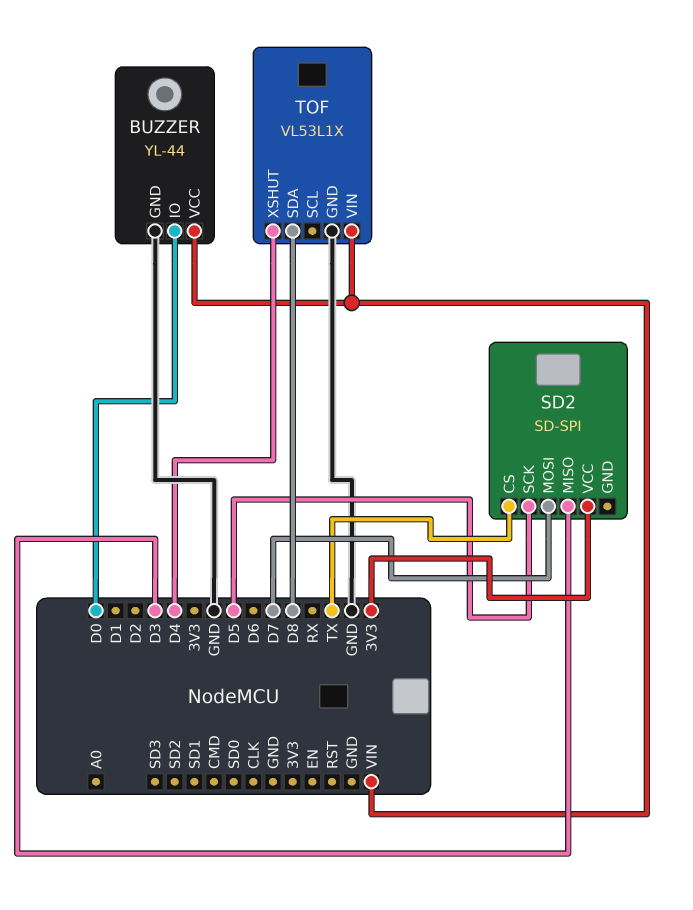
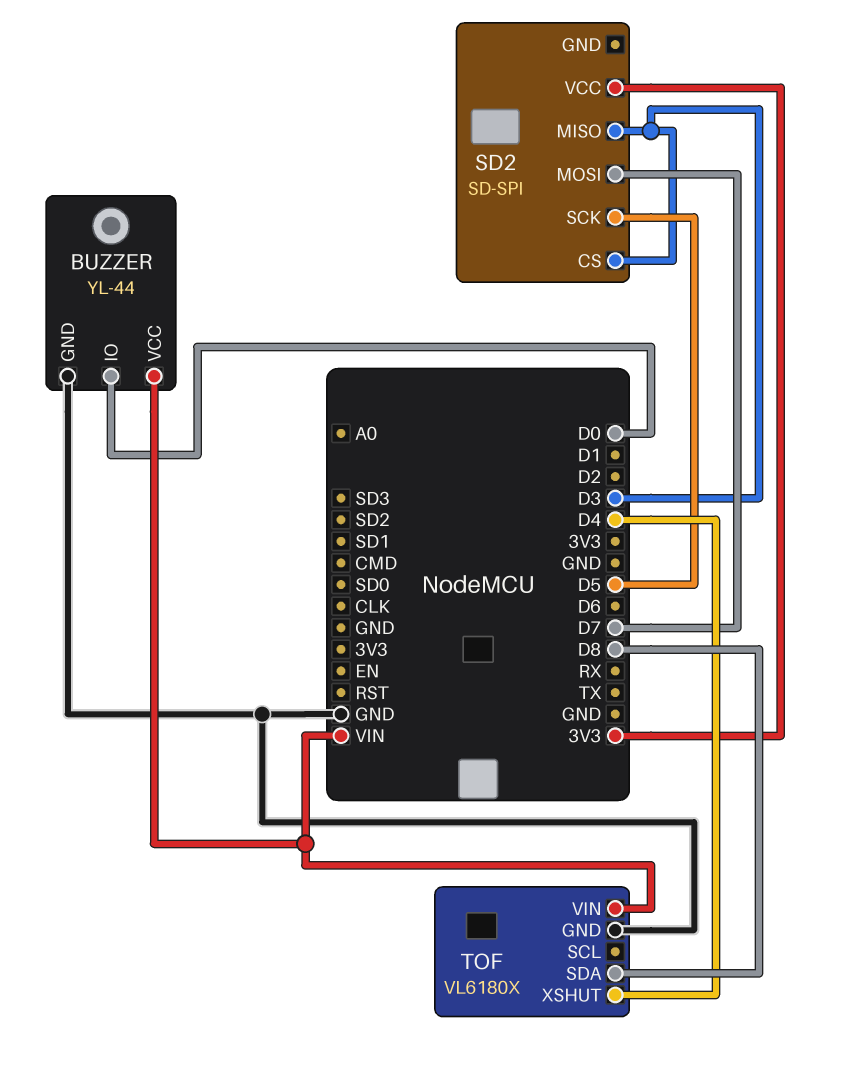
SD2 pin CS: TX -> D3
TOF: VL53L1X -> VL6180X

